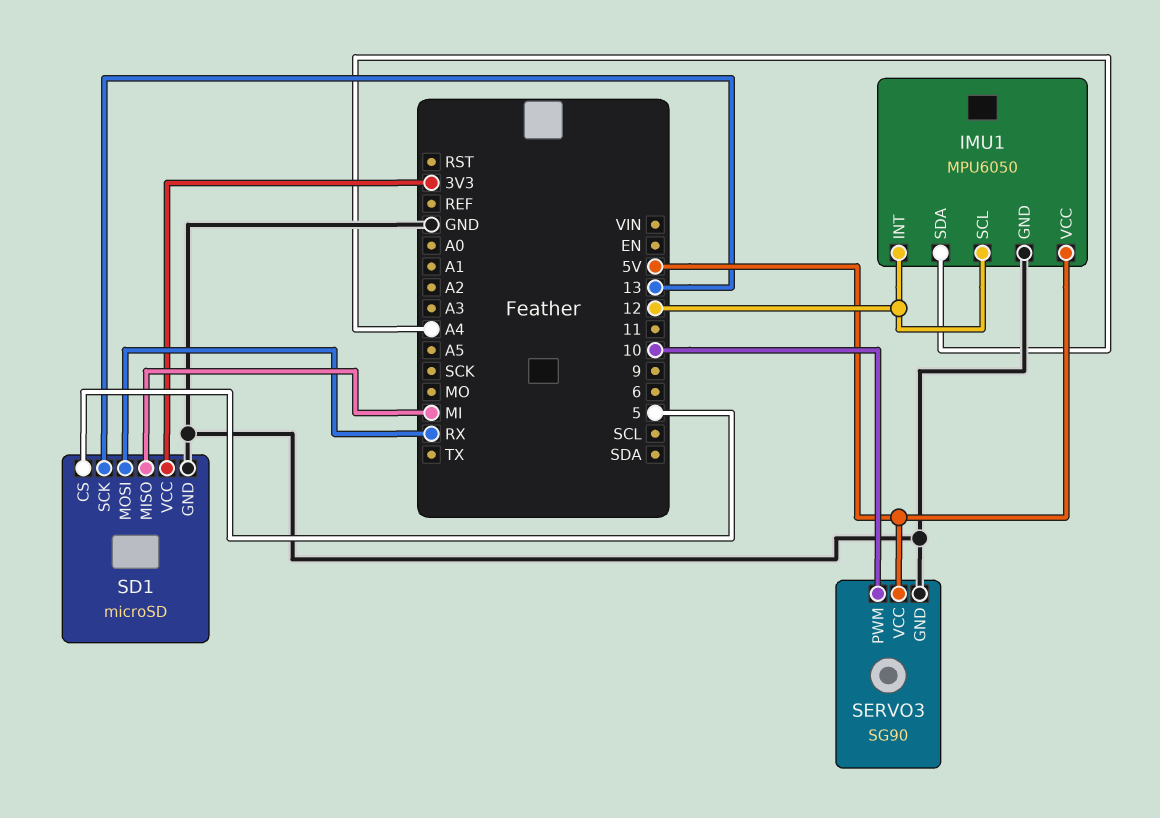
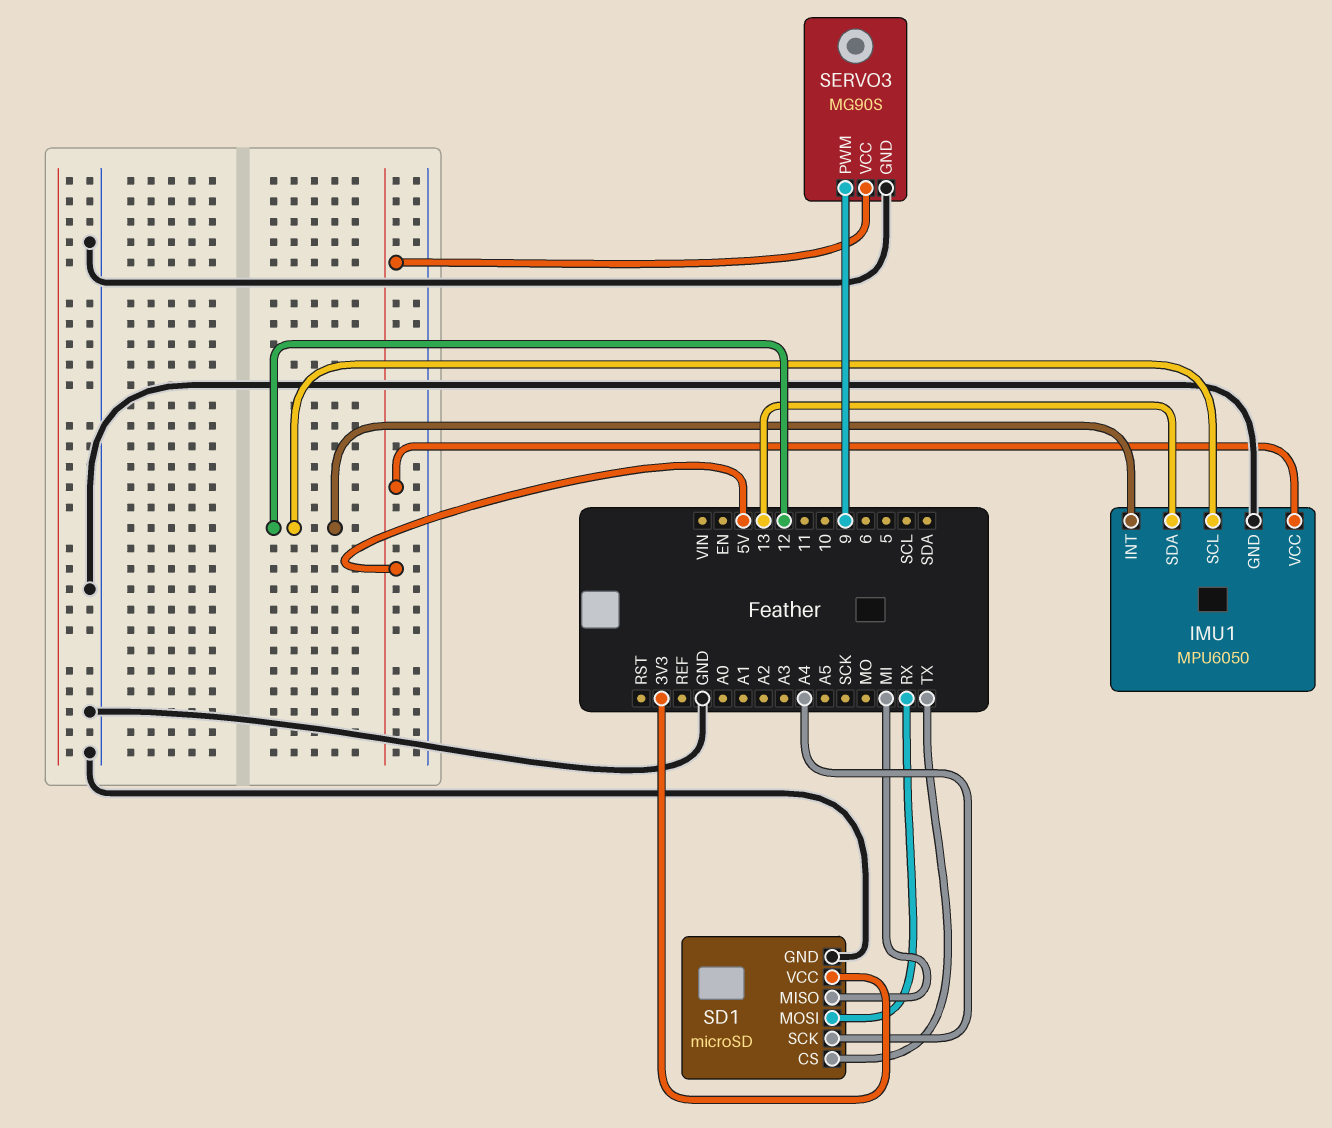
IMU1 pin SDA: A4 -> 13
SD1 pin CS: 5 -> TX
SD1 pin SCK: 13 -> A4
SERVO3: SG90 -> MG90S
SERVO3 pin PWM: 10 -> 9

